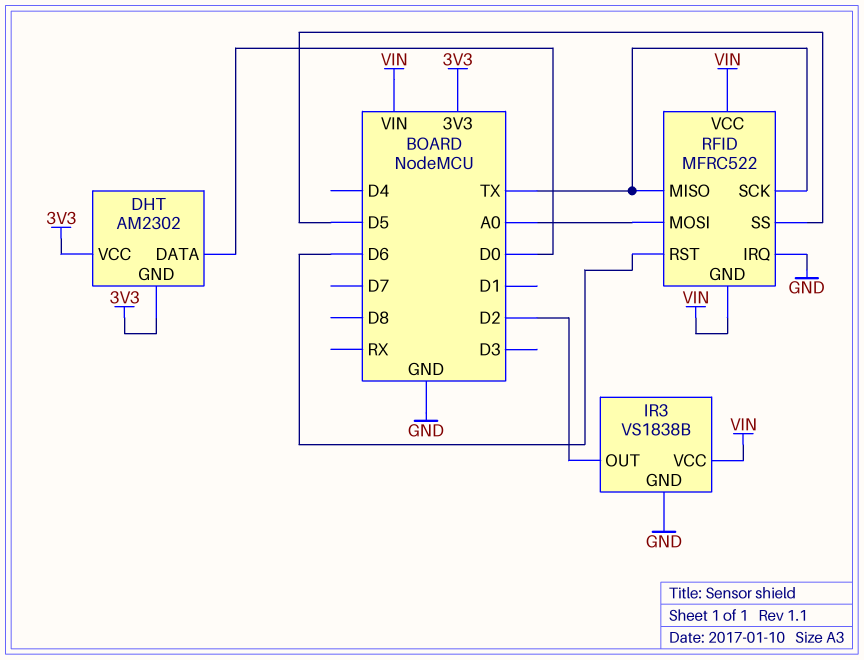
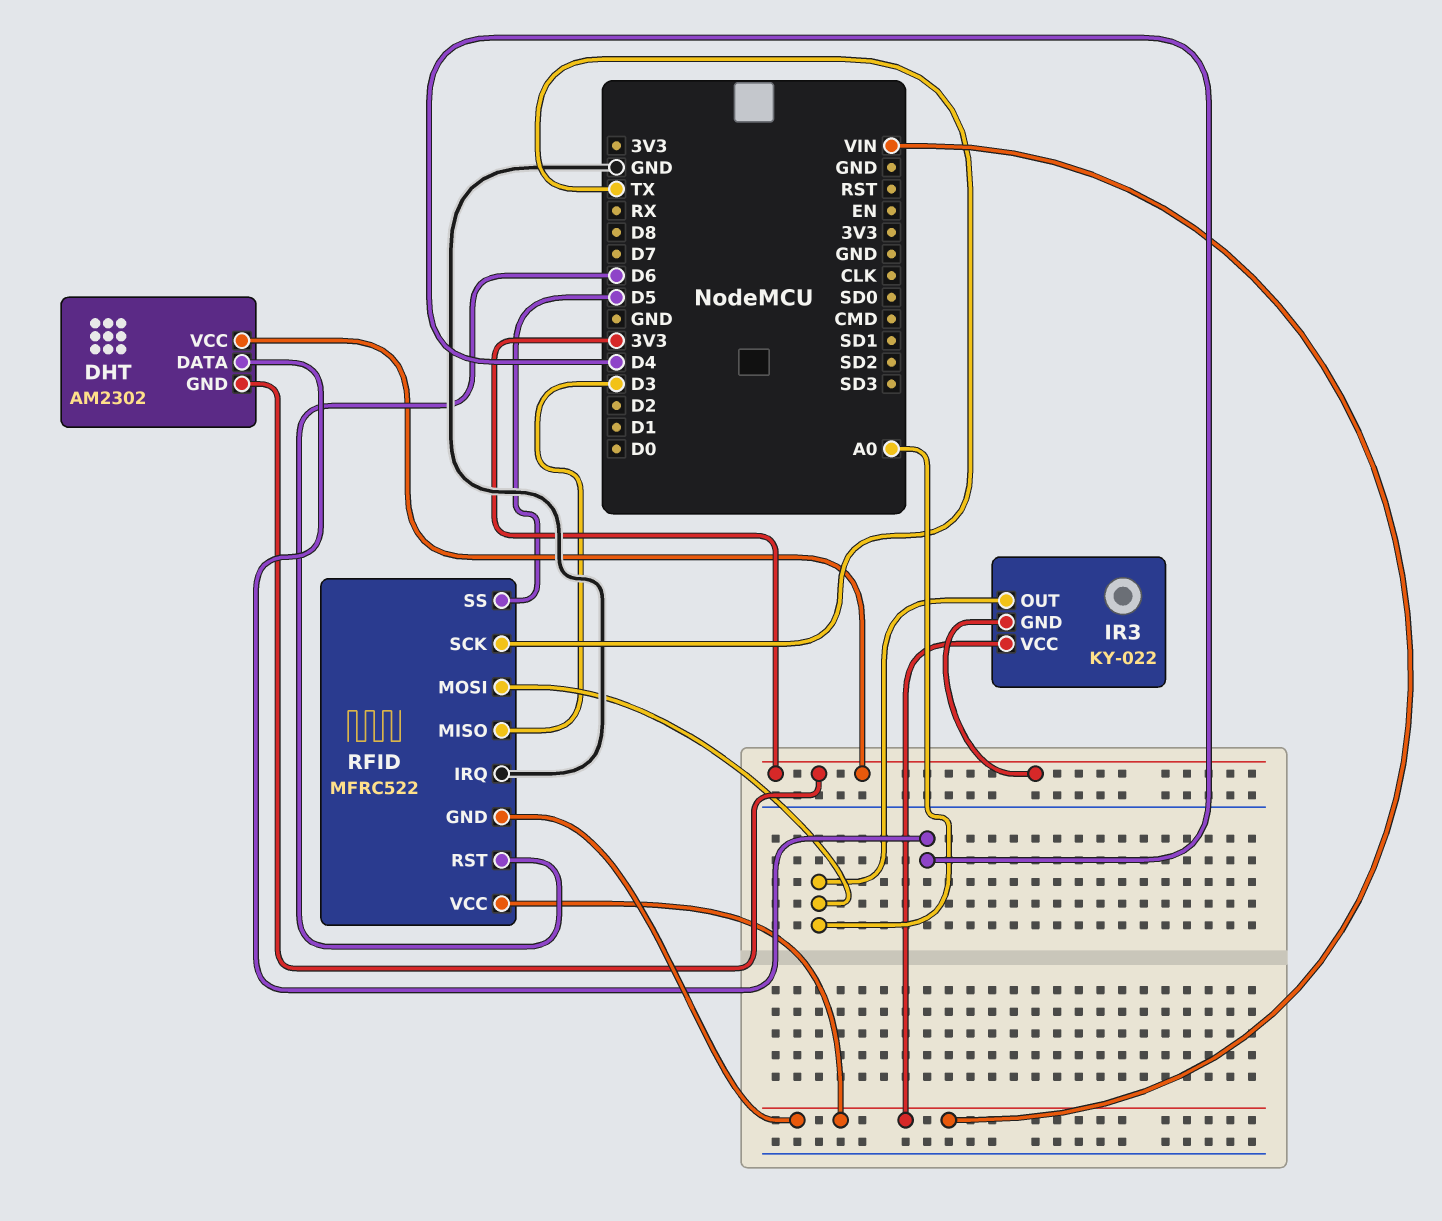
DHT pin DATA: D0 -> D4
IR3: VS1838B -> KY-022
IR3 pin GND: GND -> 3V3
IR3 pin OUT: D2 -> A0
RFID pin MISO: TX -> D3

